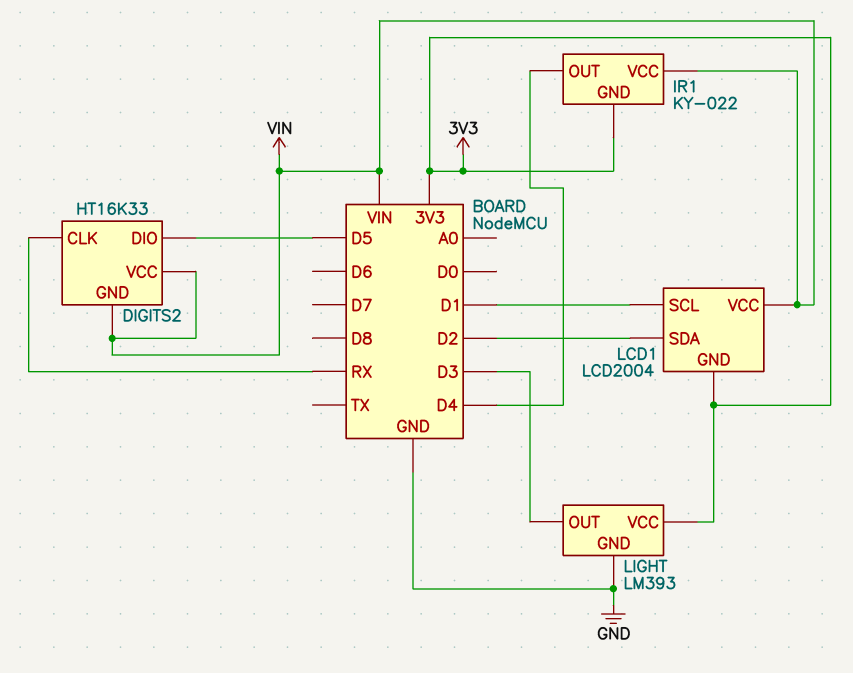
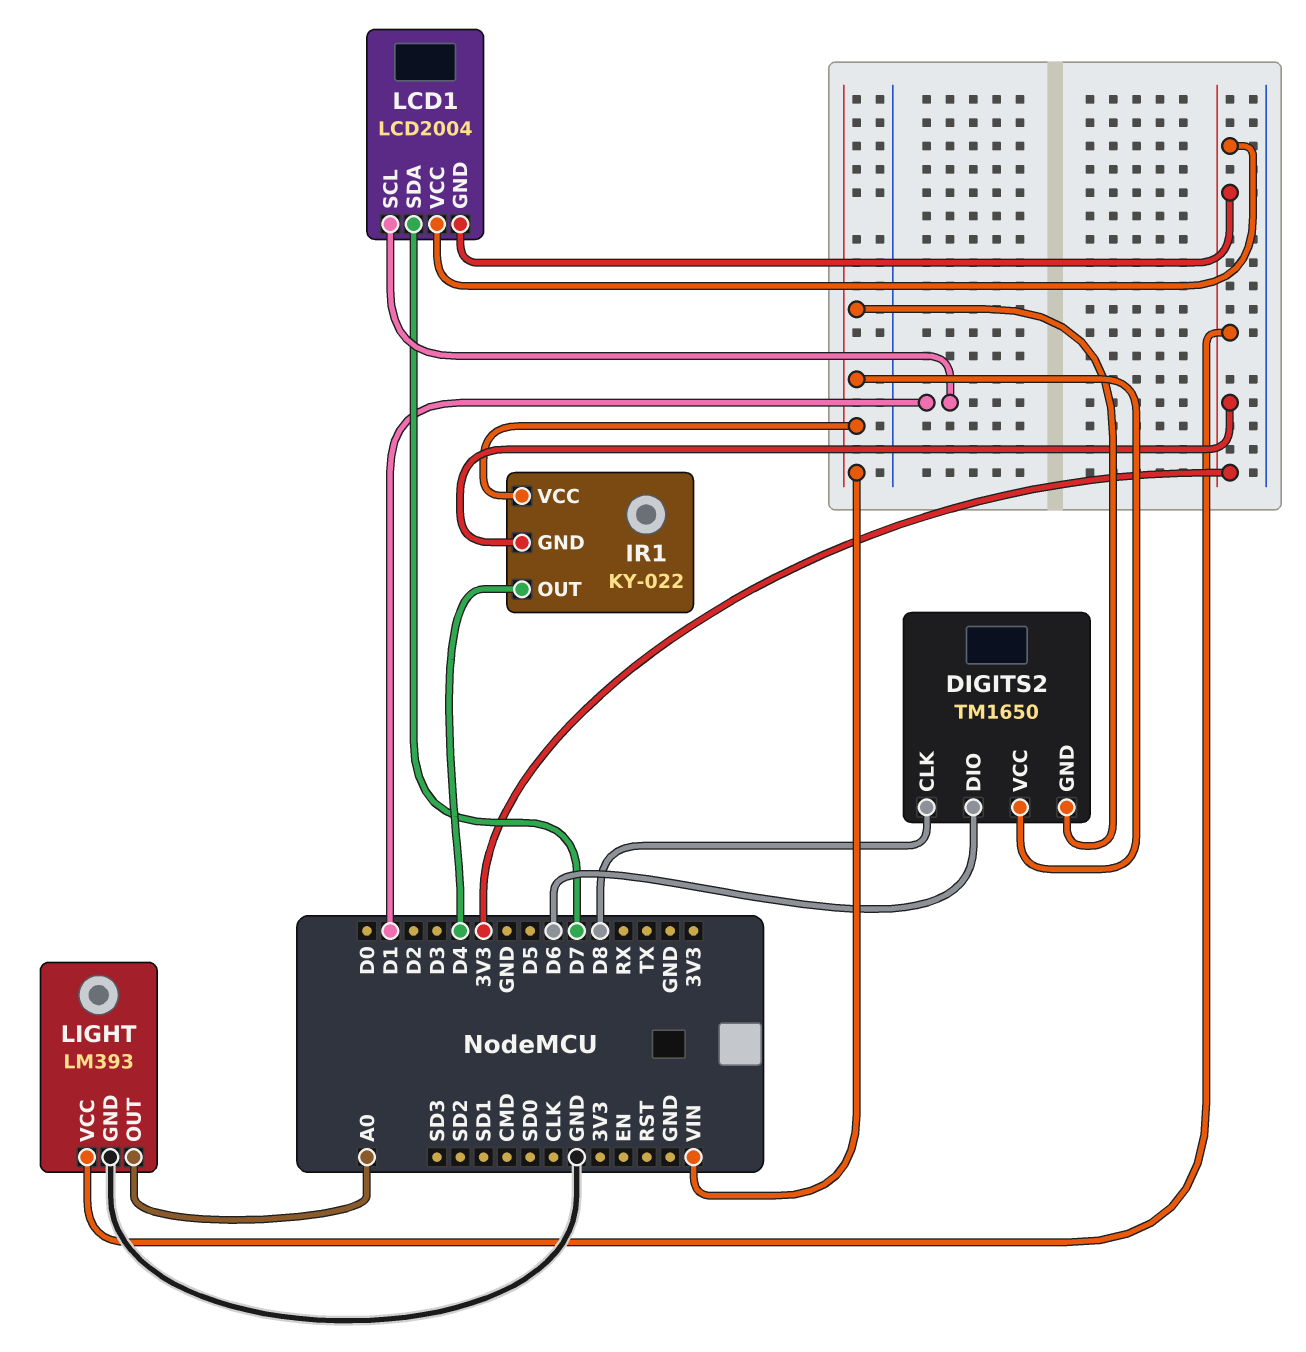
DIGITS2: HT16K33 -> TM1650
DIGITS2 pin CLK: RX -> D8
DIGITS2 pin DIO: D5 -> D6
LCD1 pin SDA: D2 -> D7
LCD1 pin VCC: VIN -> 3V3
LIGHT pin OUT: D3 -> A0

